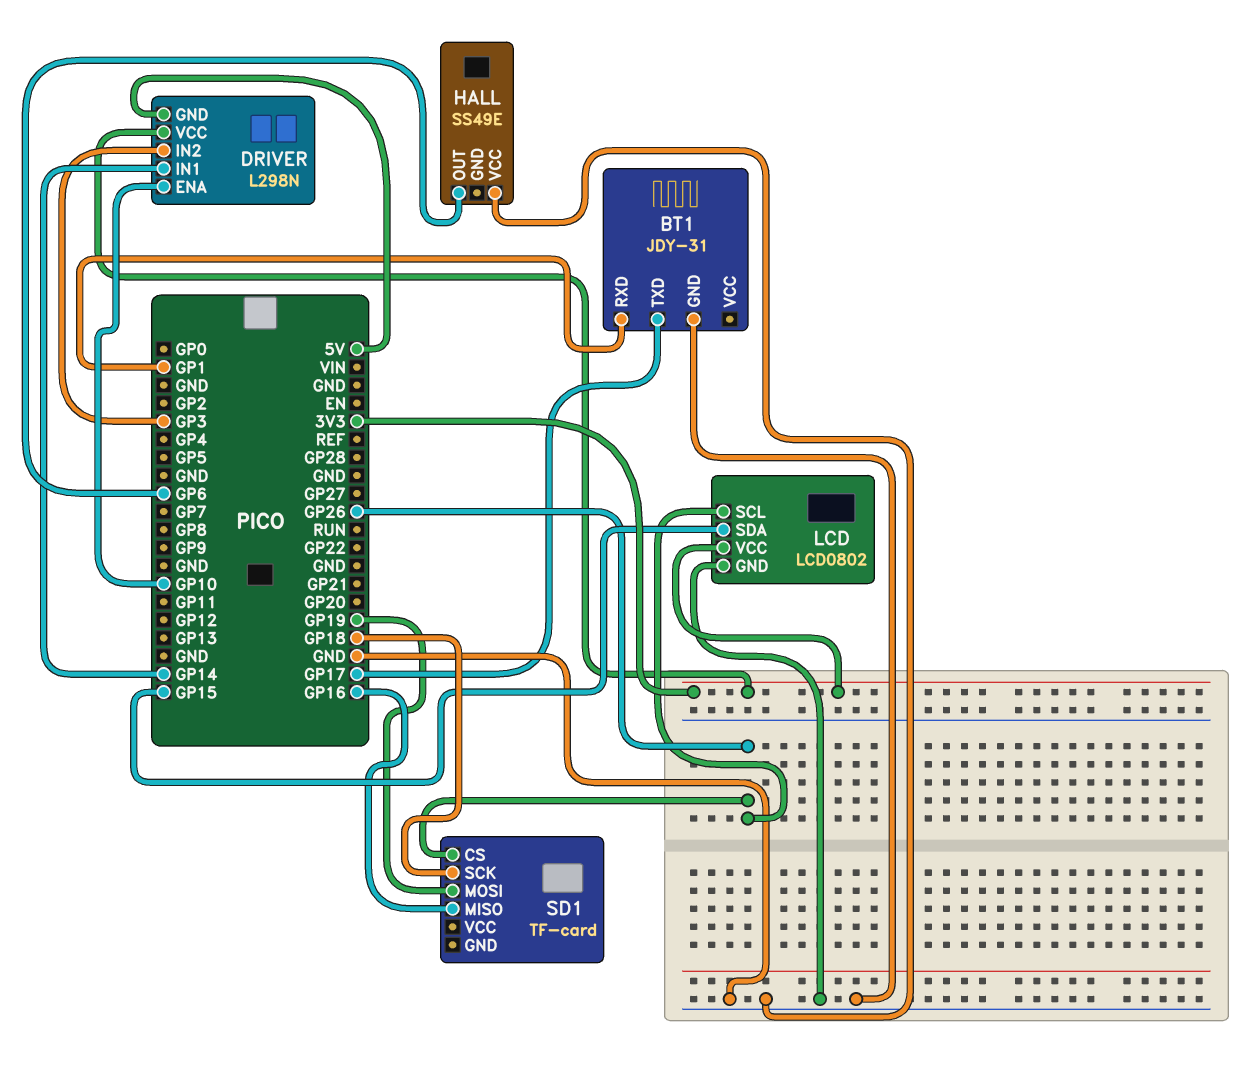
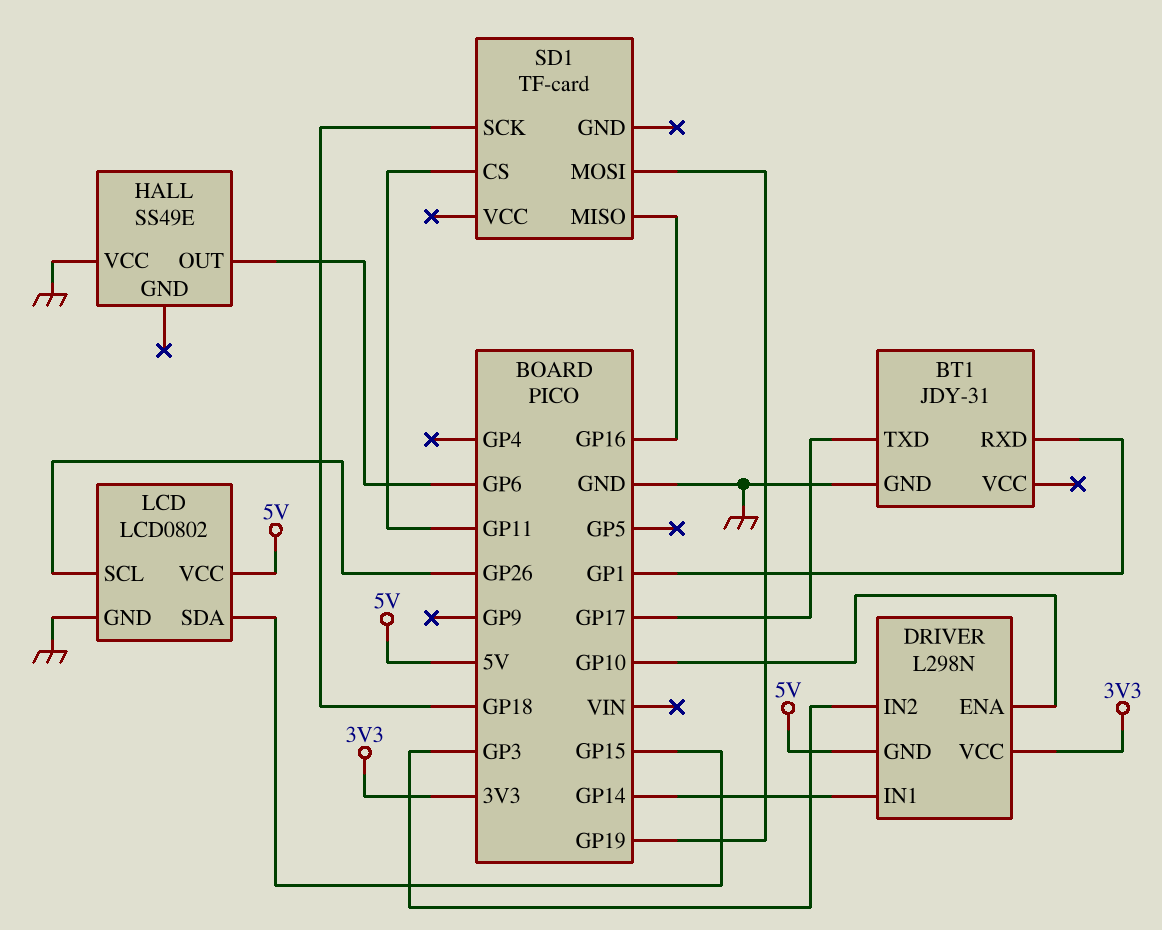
LCD pin VCC: 3V3 -> 5V
SD1 pin CS: GP26 -> GP11

